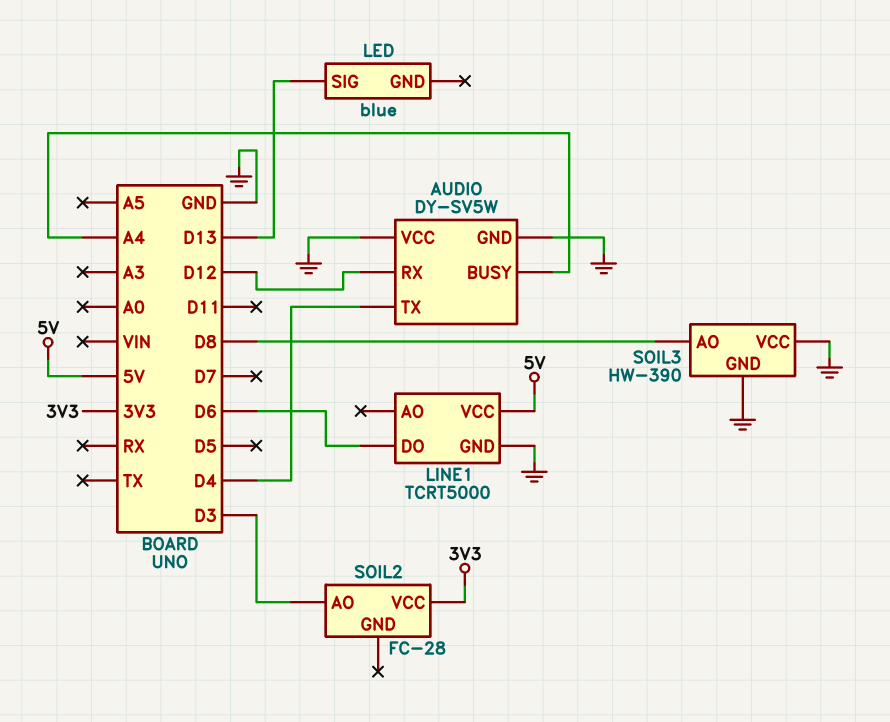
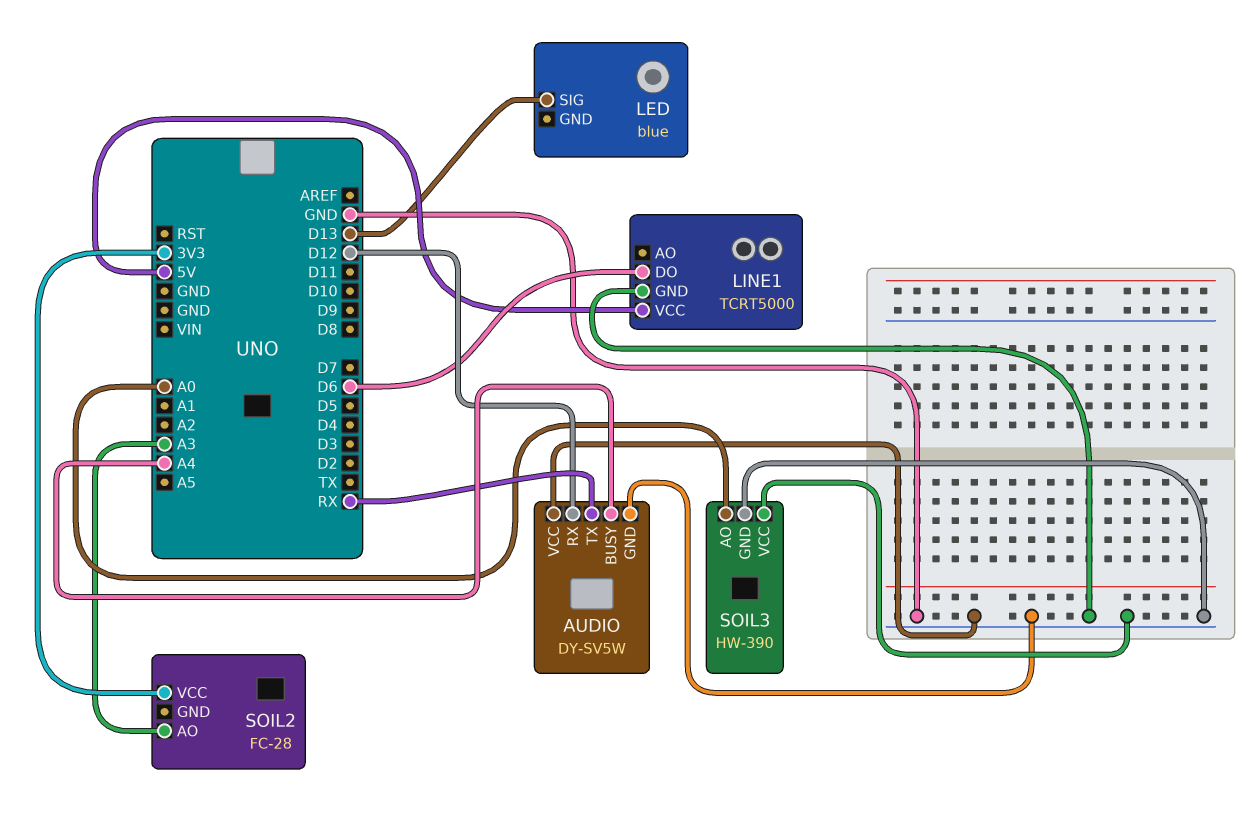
AUDIO pin TX: D4 -> RX
SOIL2 pin AO: D3 -> A3
SOIL3 pin AO: D8 -> A0

